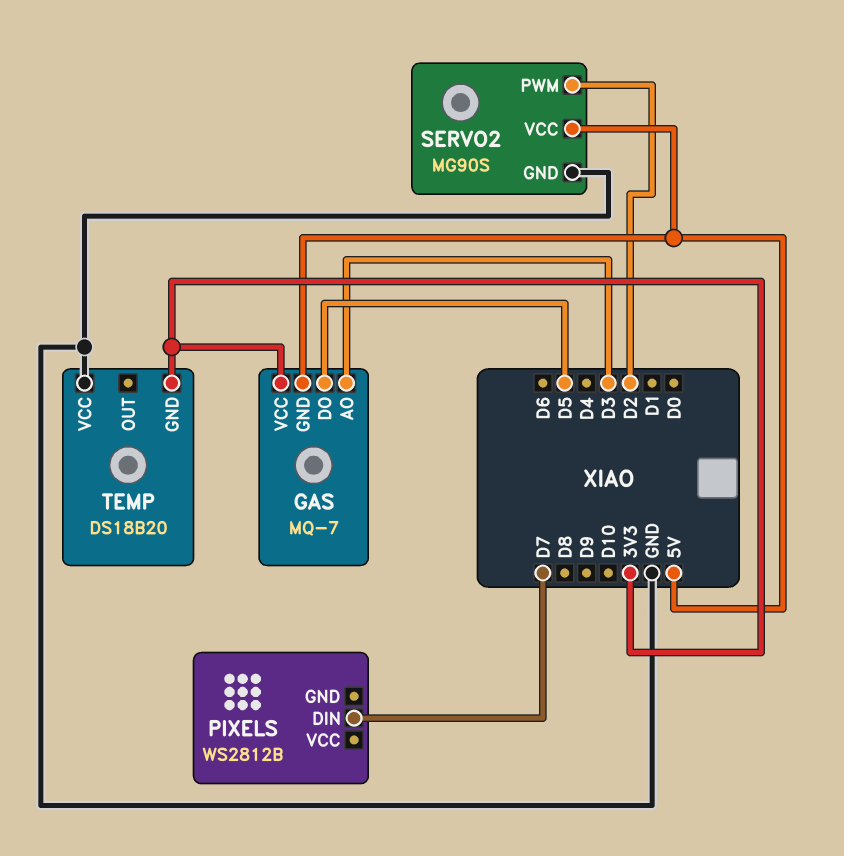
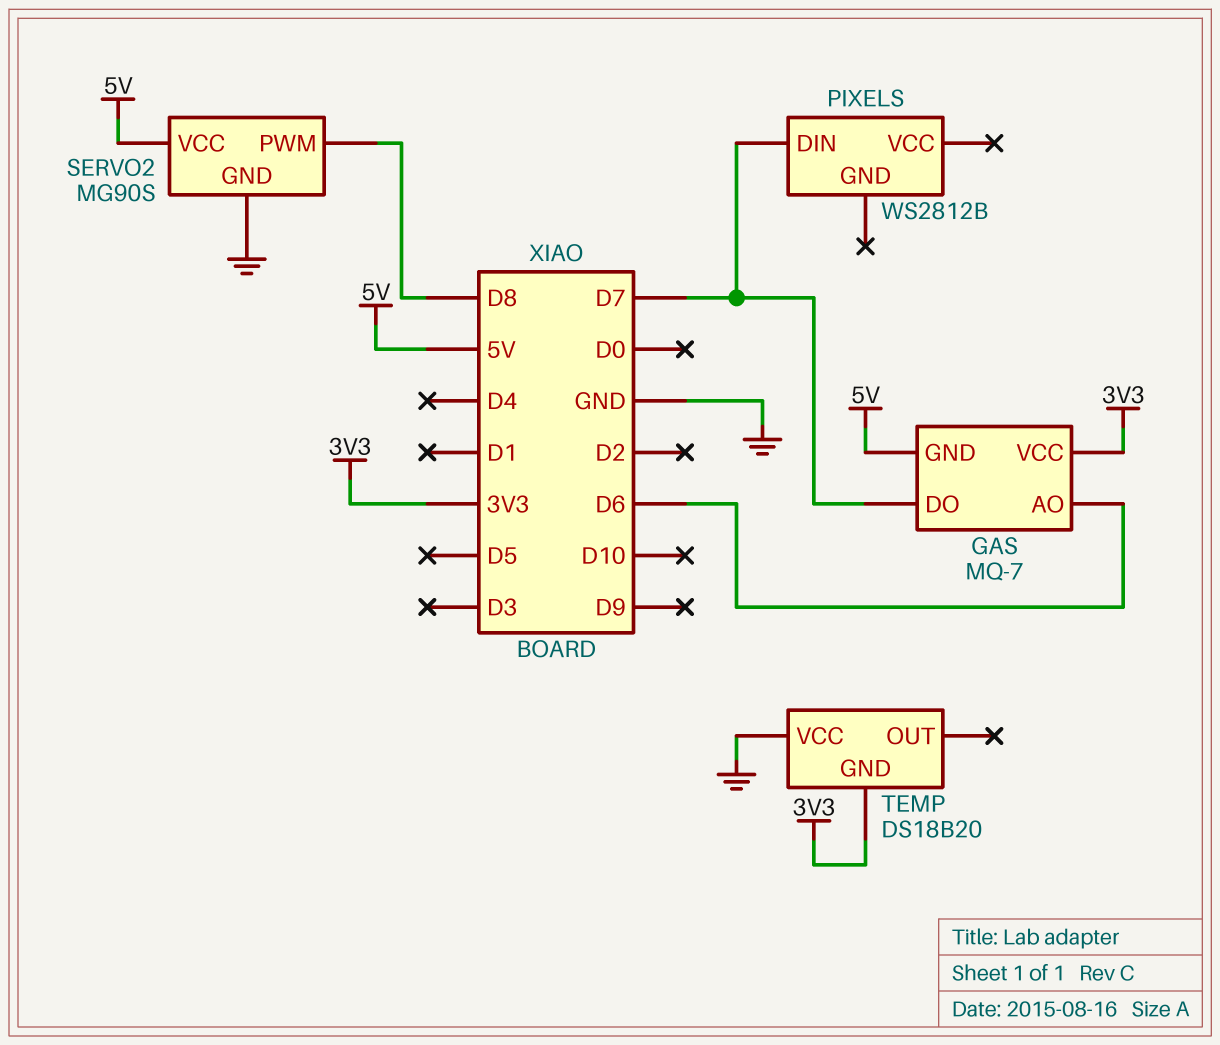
GAS pin AO: D3 -> D6
GAS pin DO: D5 -> D7
SERVO2 pin PWM: D2 -> D8

